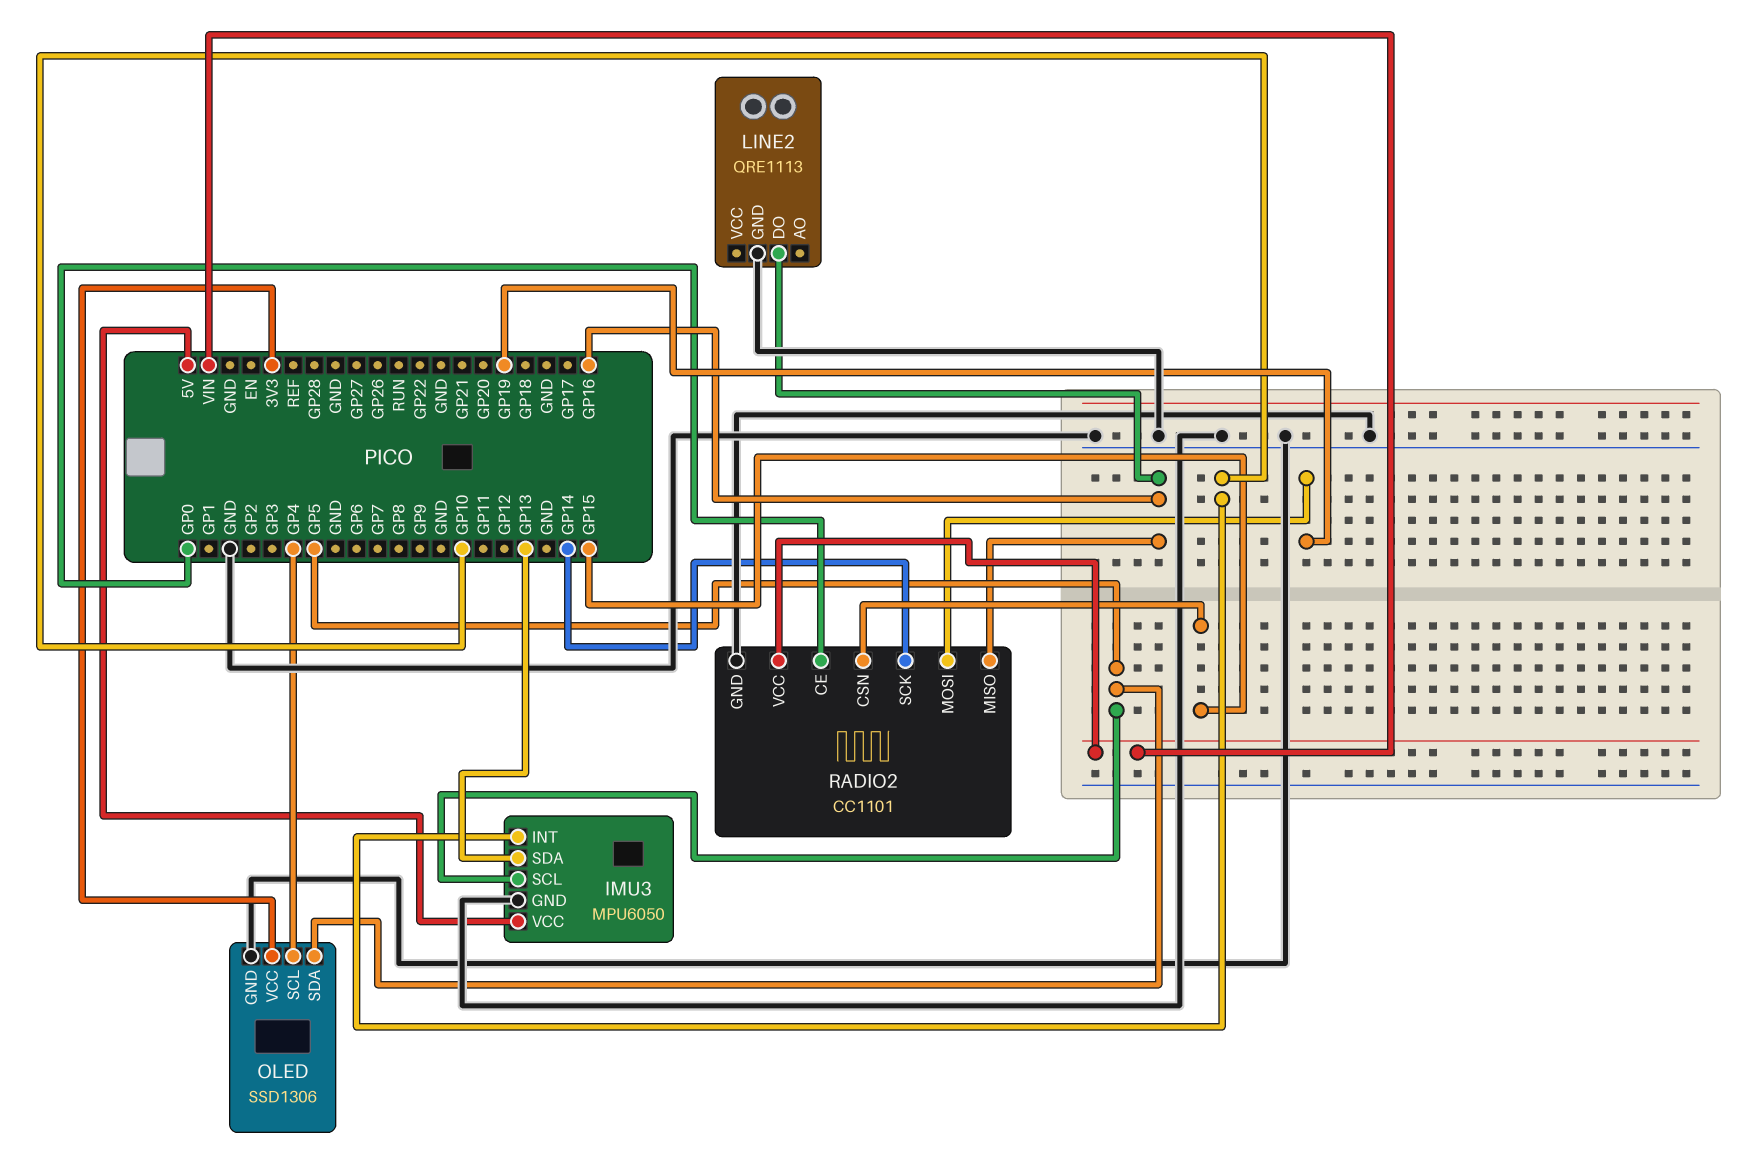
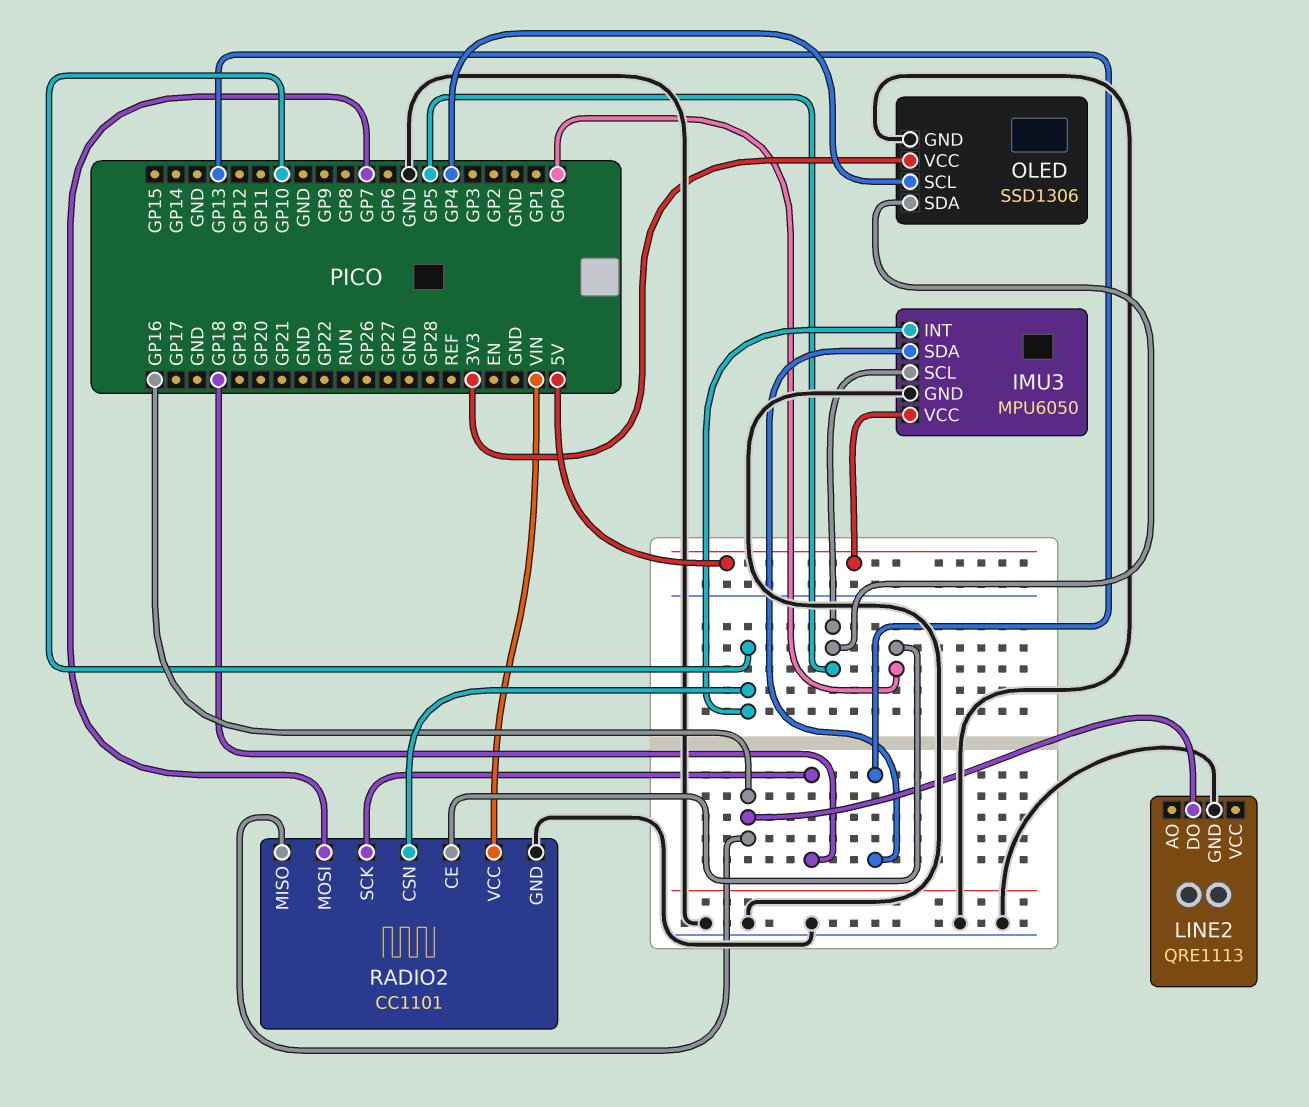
RADIO2 pin CSN: GP15 -> GP10
RADIO2 pin MOSI: GP19 -> GP7
RADIO2 pin SCK: GP14 -> GP18

